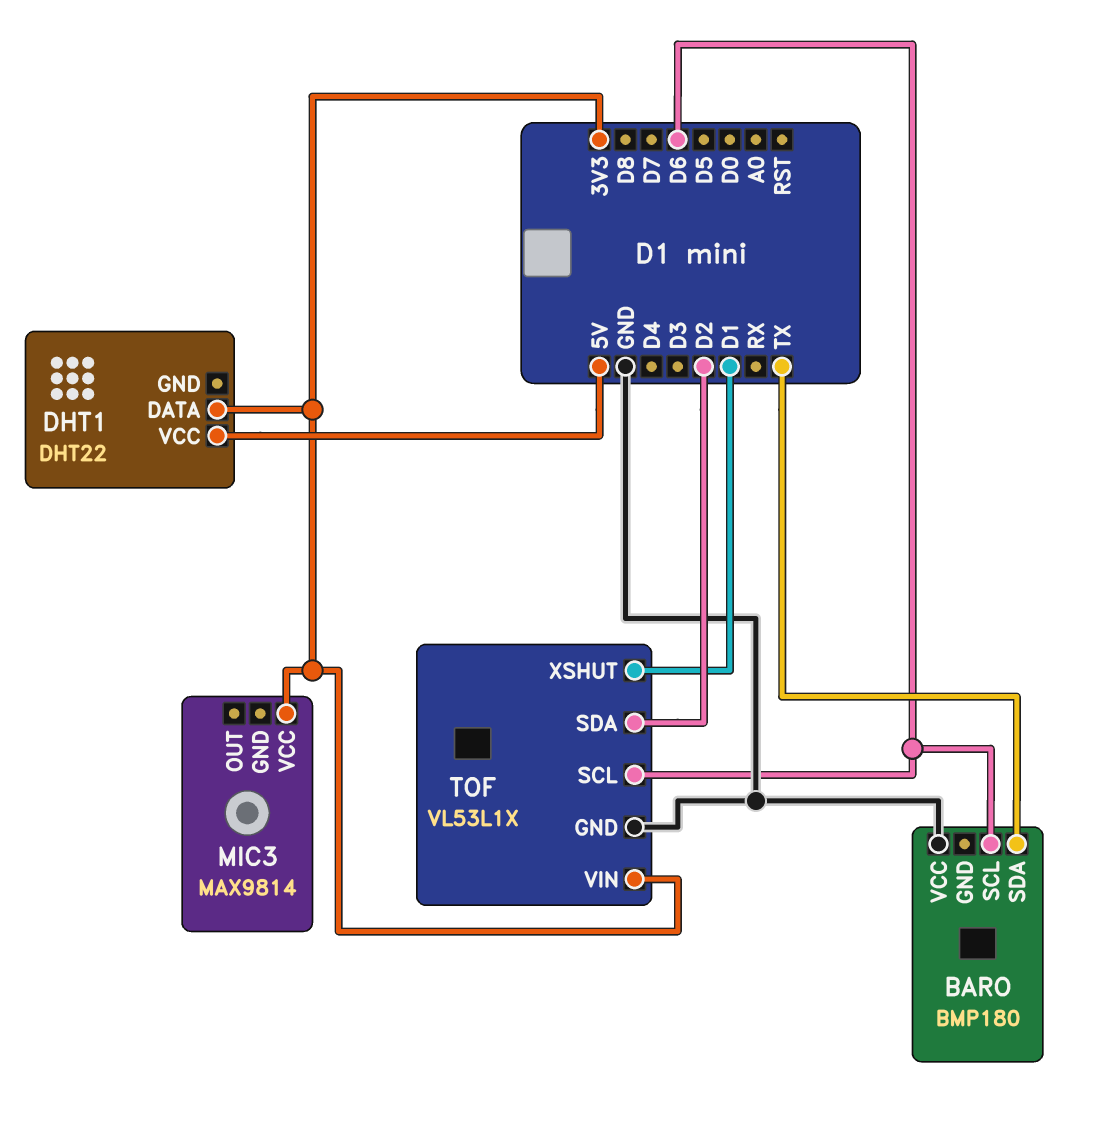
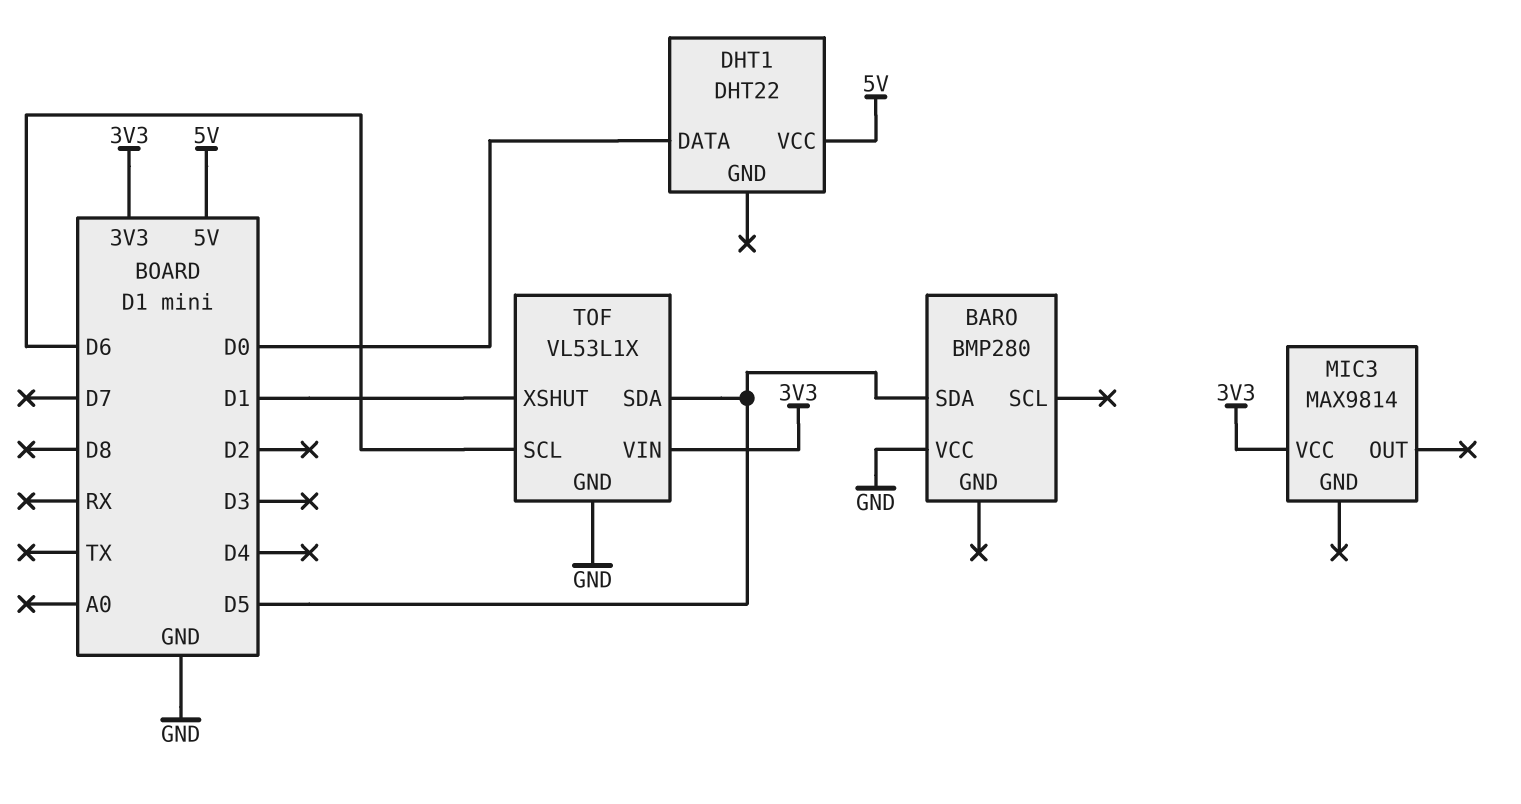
BARO: BMP180 -> BMP280
BARO pin SCL: D6 -> none
BARO pin SDA: TX -> D5
DHT1 pin DATA: 3V3 -> D0
TOF pin SDA: D2 -> D5

